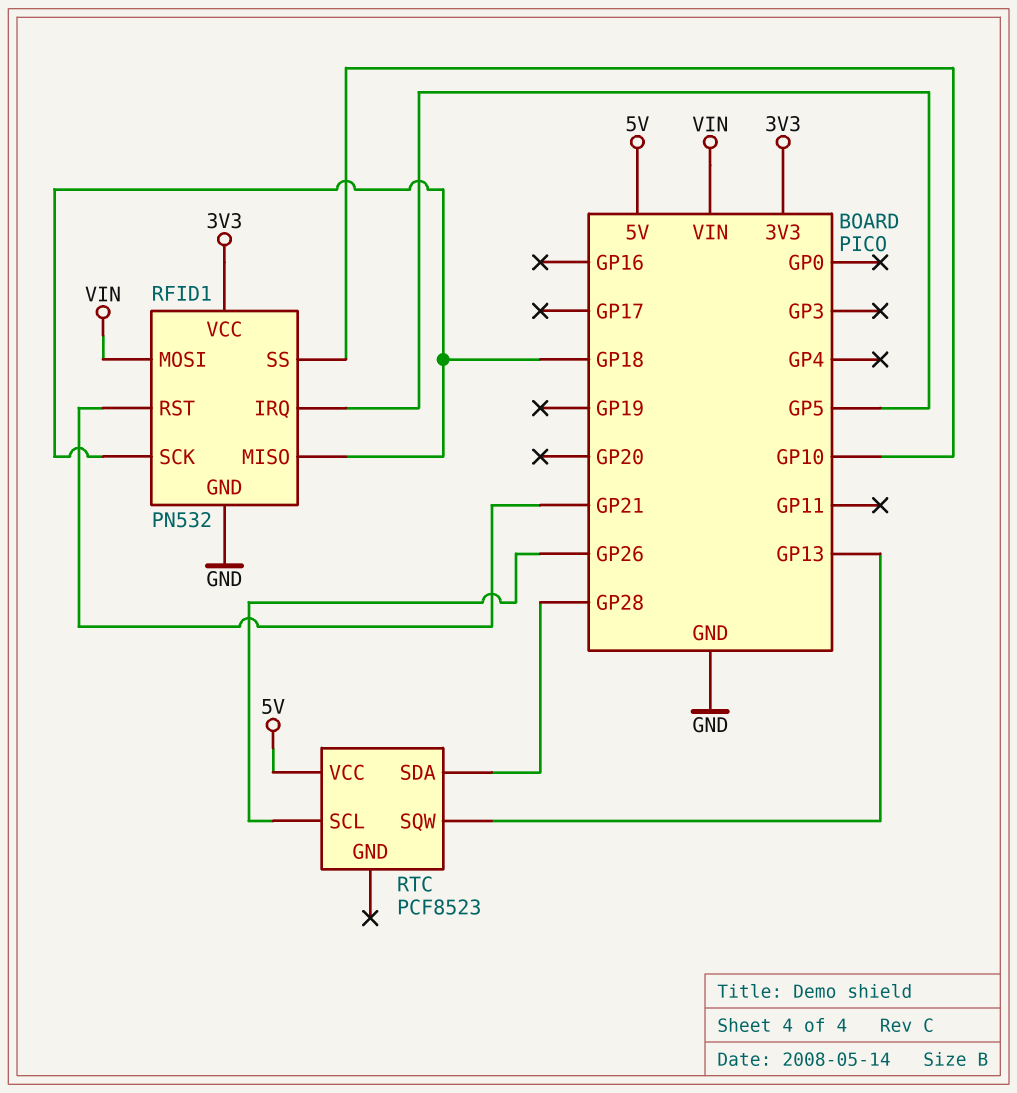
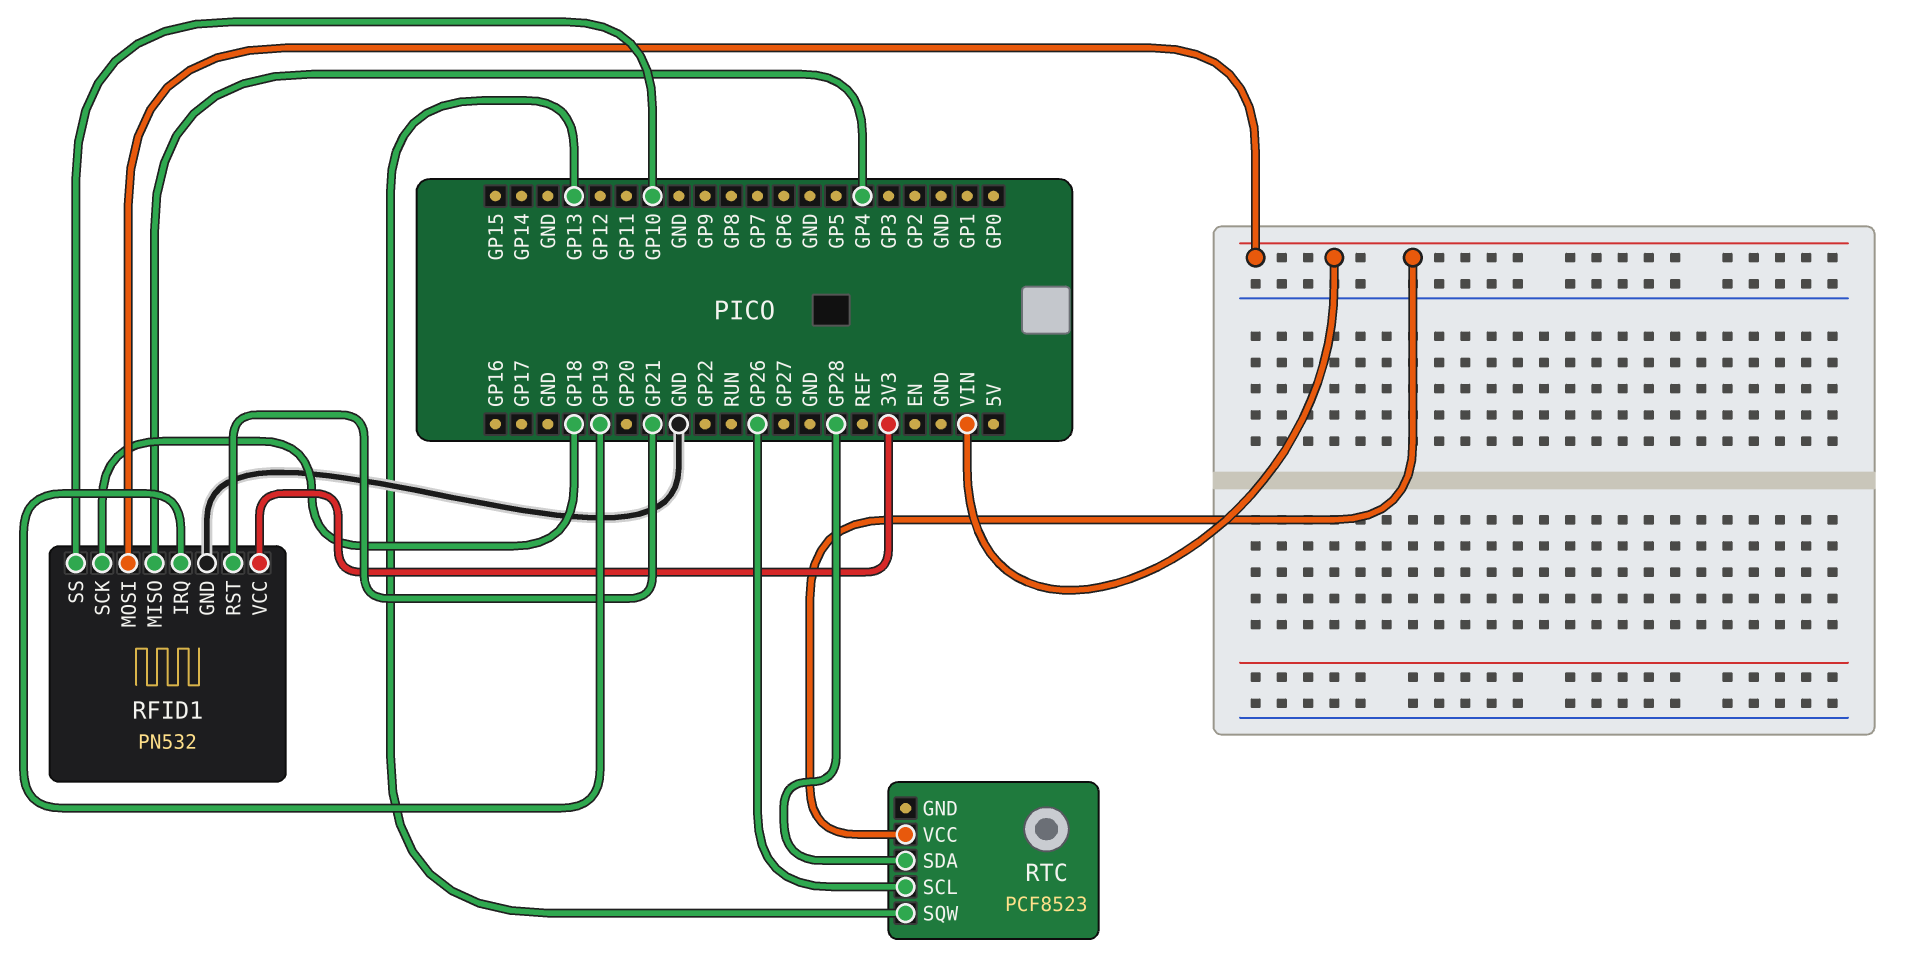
RFID1 pin IRQ: GP5 -> GP19
RFID1 pin MISO: GP18 -> GP4
RTC pin VCC: 5V -> VIN

